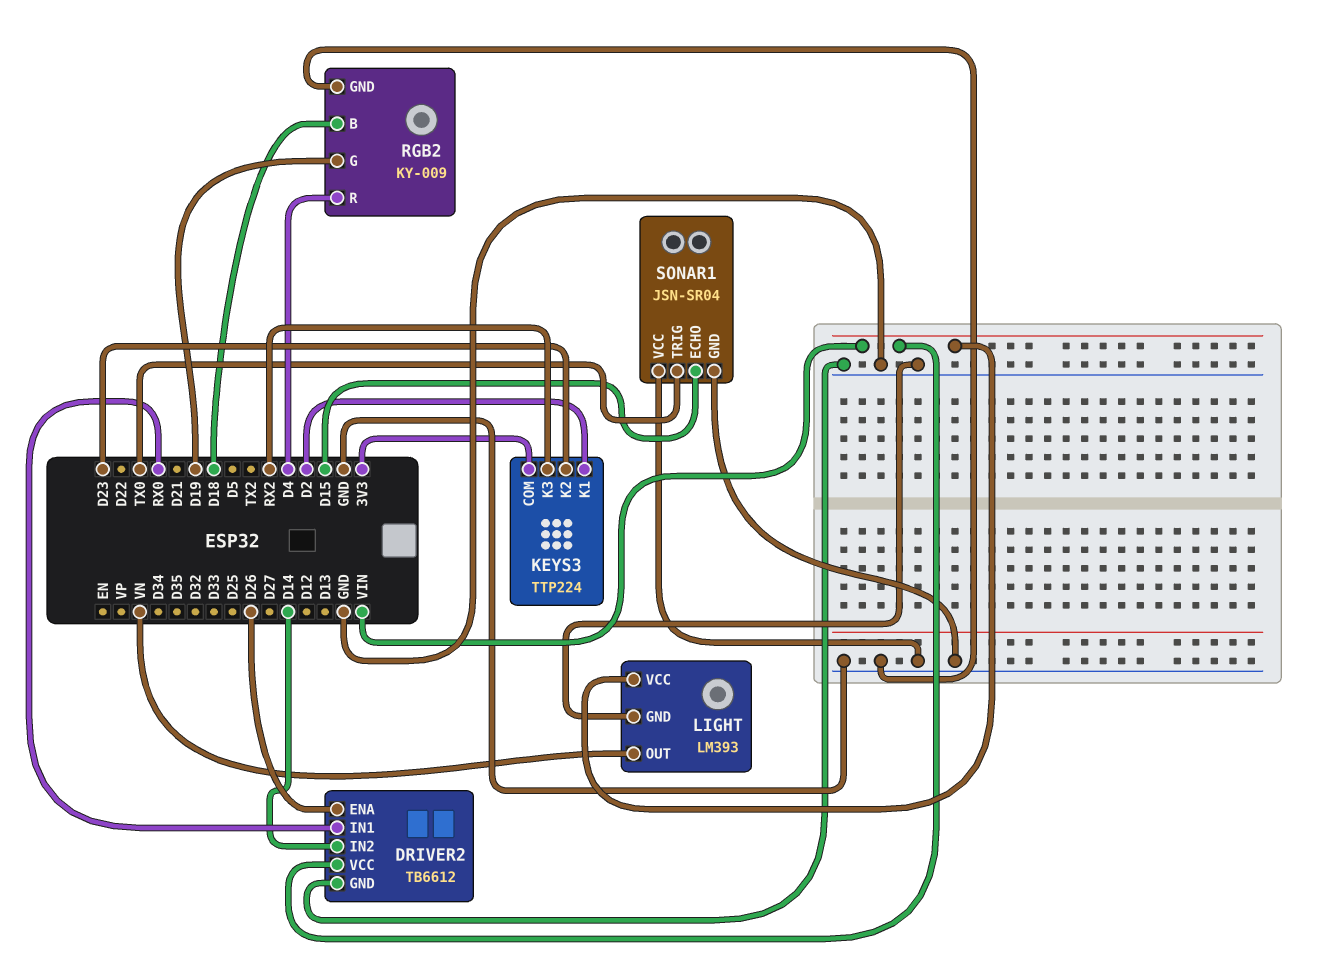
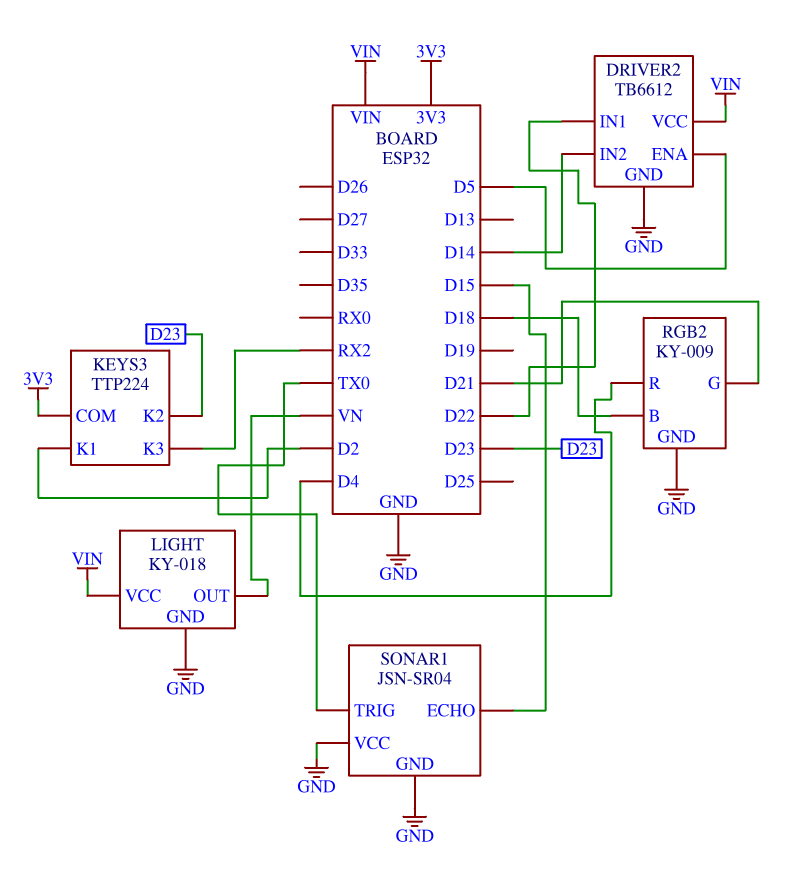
DRIVER2 pin ENA: D26 -> D5
DRIVER2 pin IN1: RX0 -> D22
LIGHT: LM393 -> KY-018
RGB2 pin G: D19 -> D21

